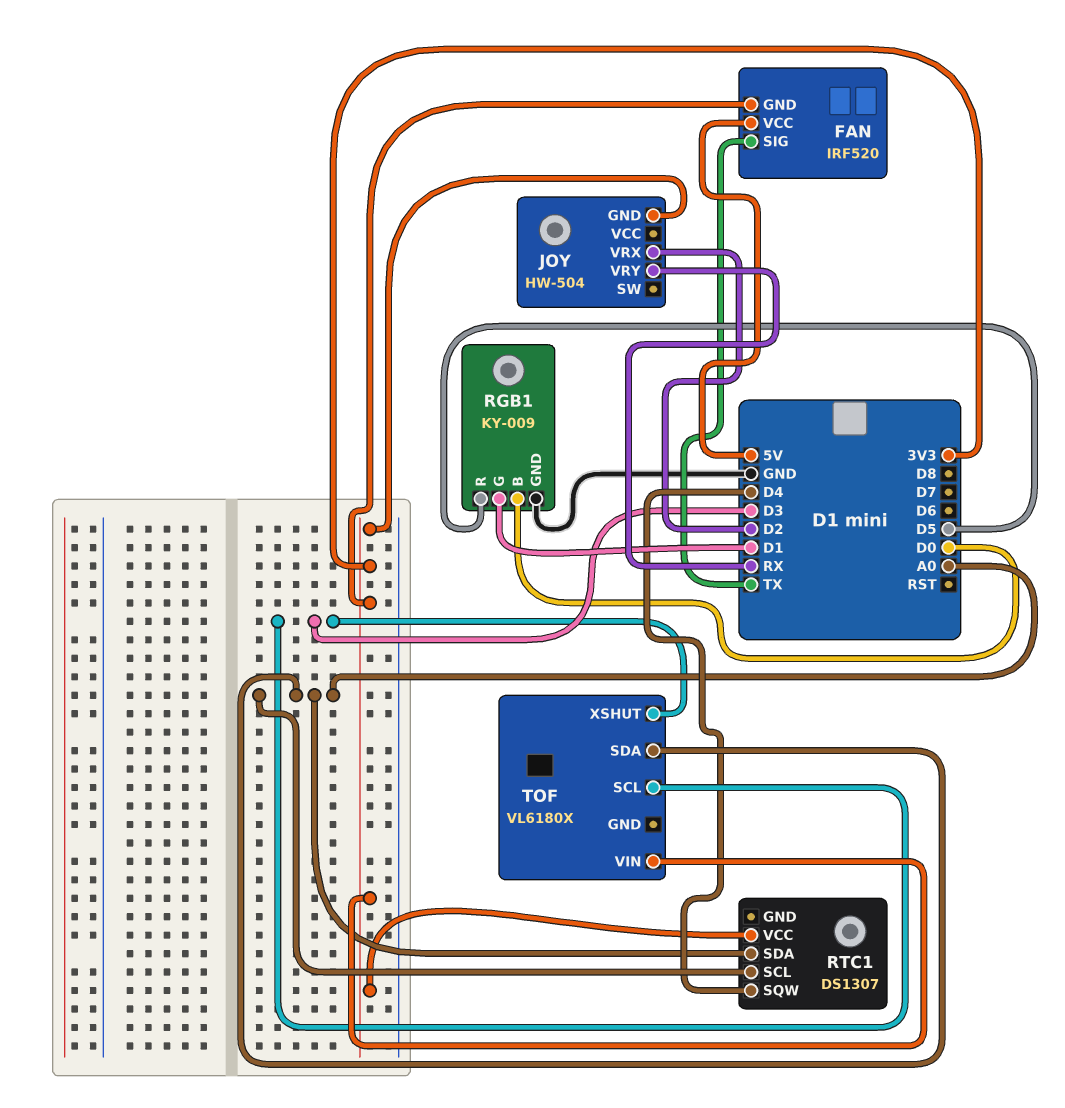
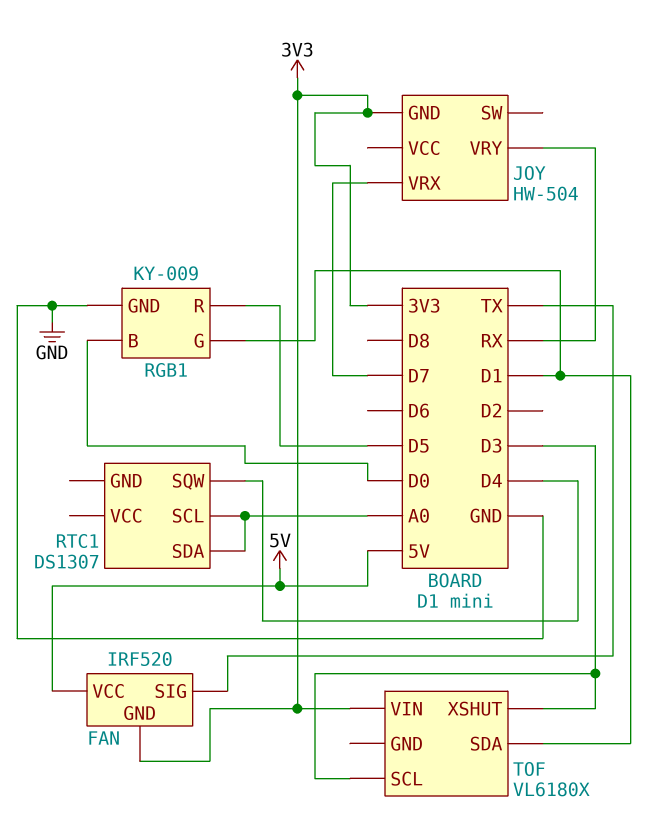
JOY pin VRX: D2 -> D7
RTC1 pin VCC: 3V3 -> none
TOF pin SDA: A0 -> D1

